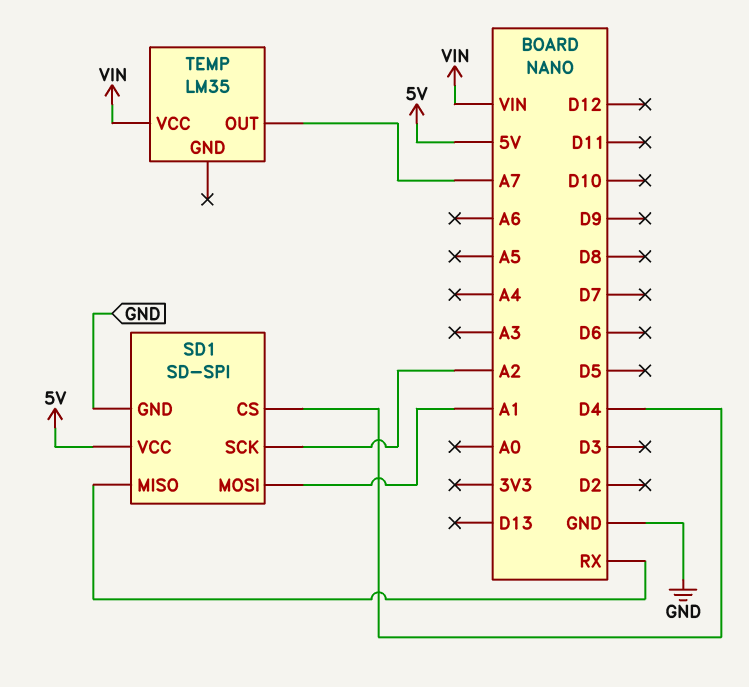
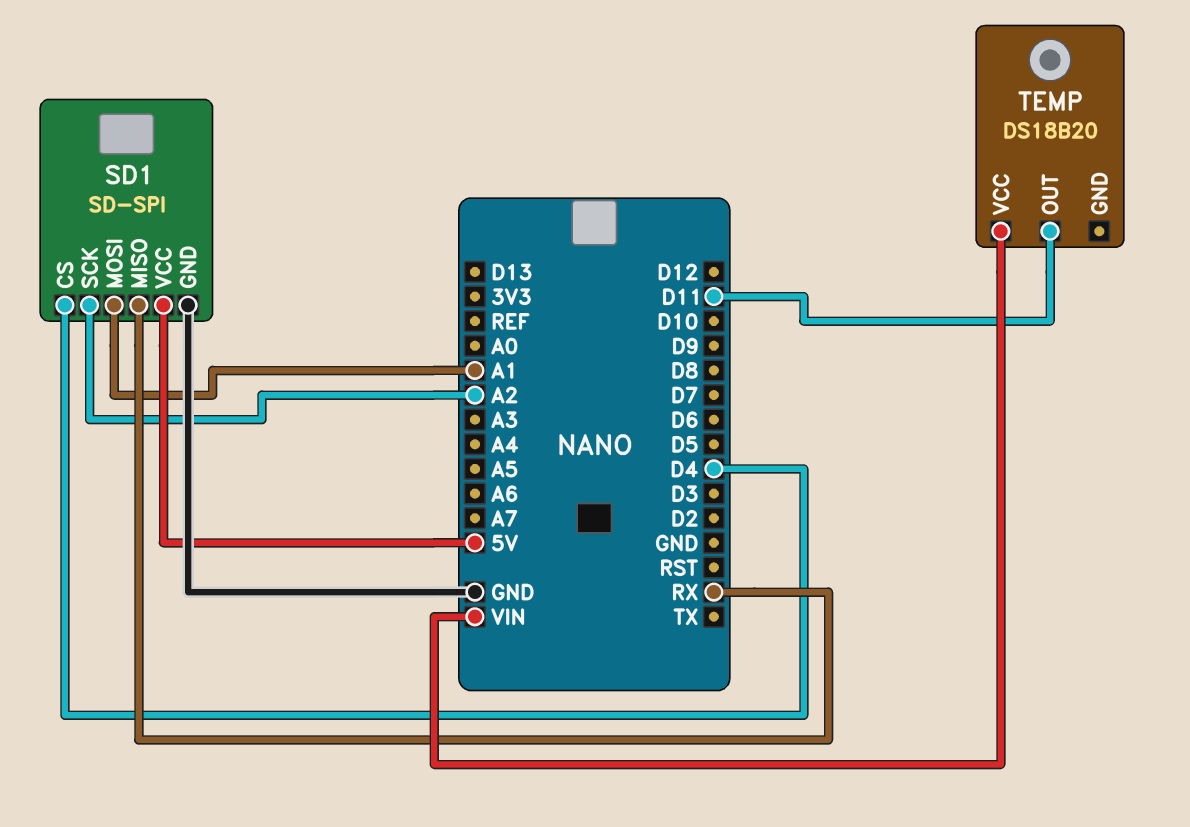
TEMP: LM35 -> DS18B20
TEMP pin OUT: A7 -> D11

